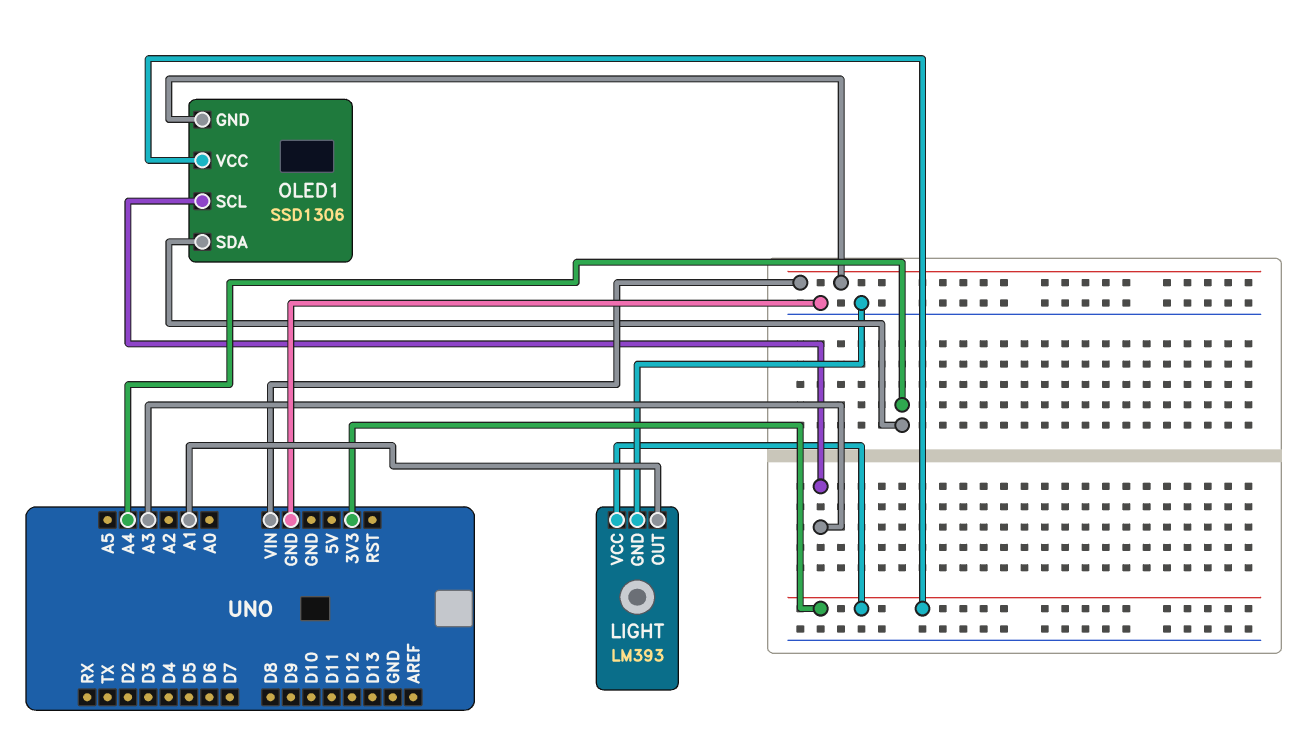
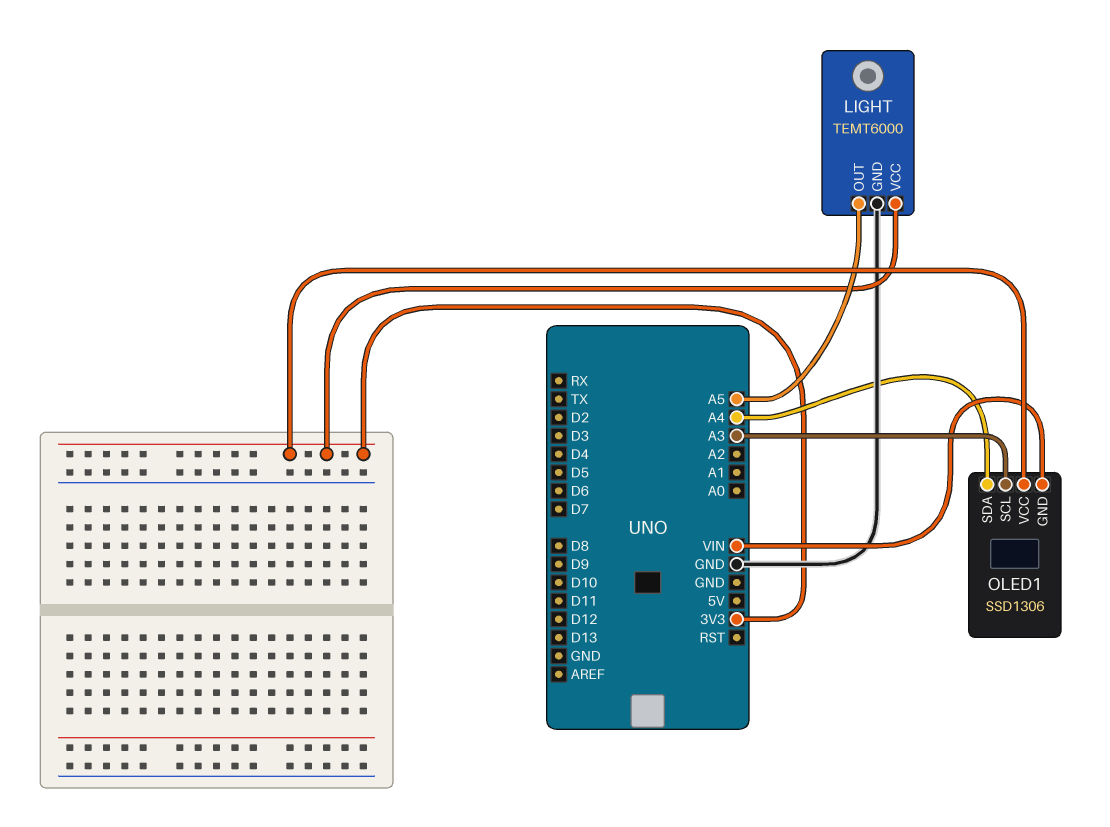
LIGHT: LM393 -> TEMT6000
LIGHT pin OUT: A1 -> A5

